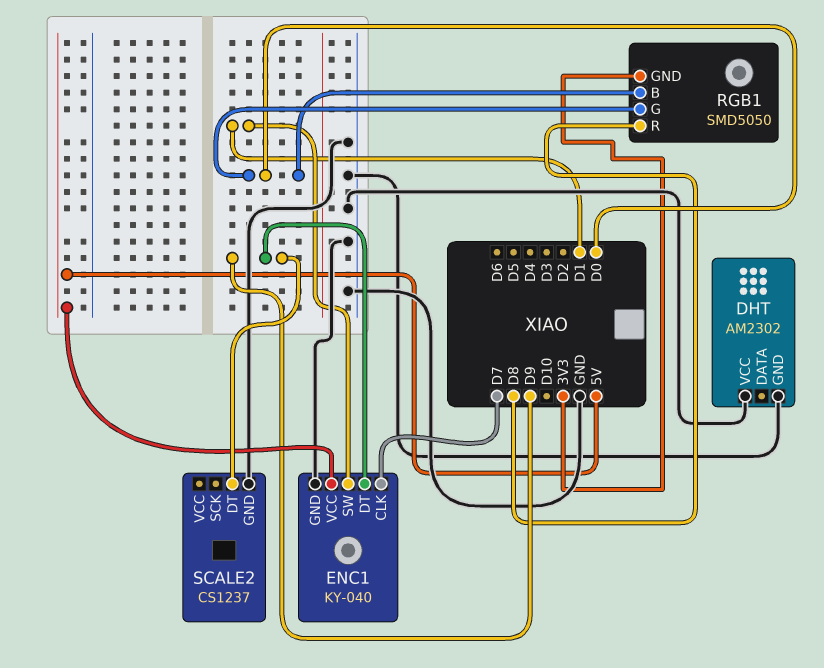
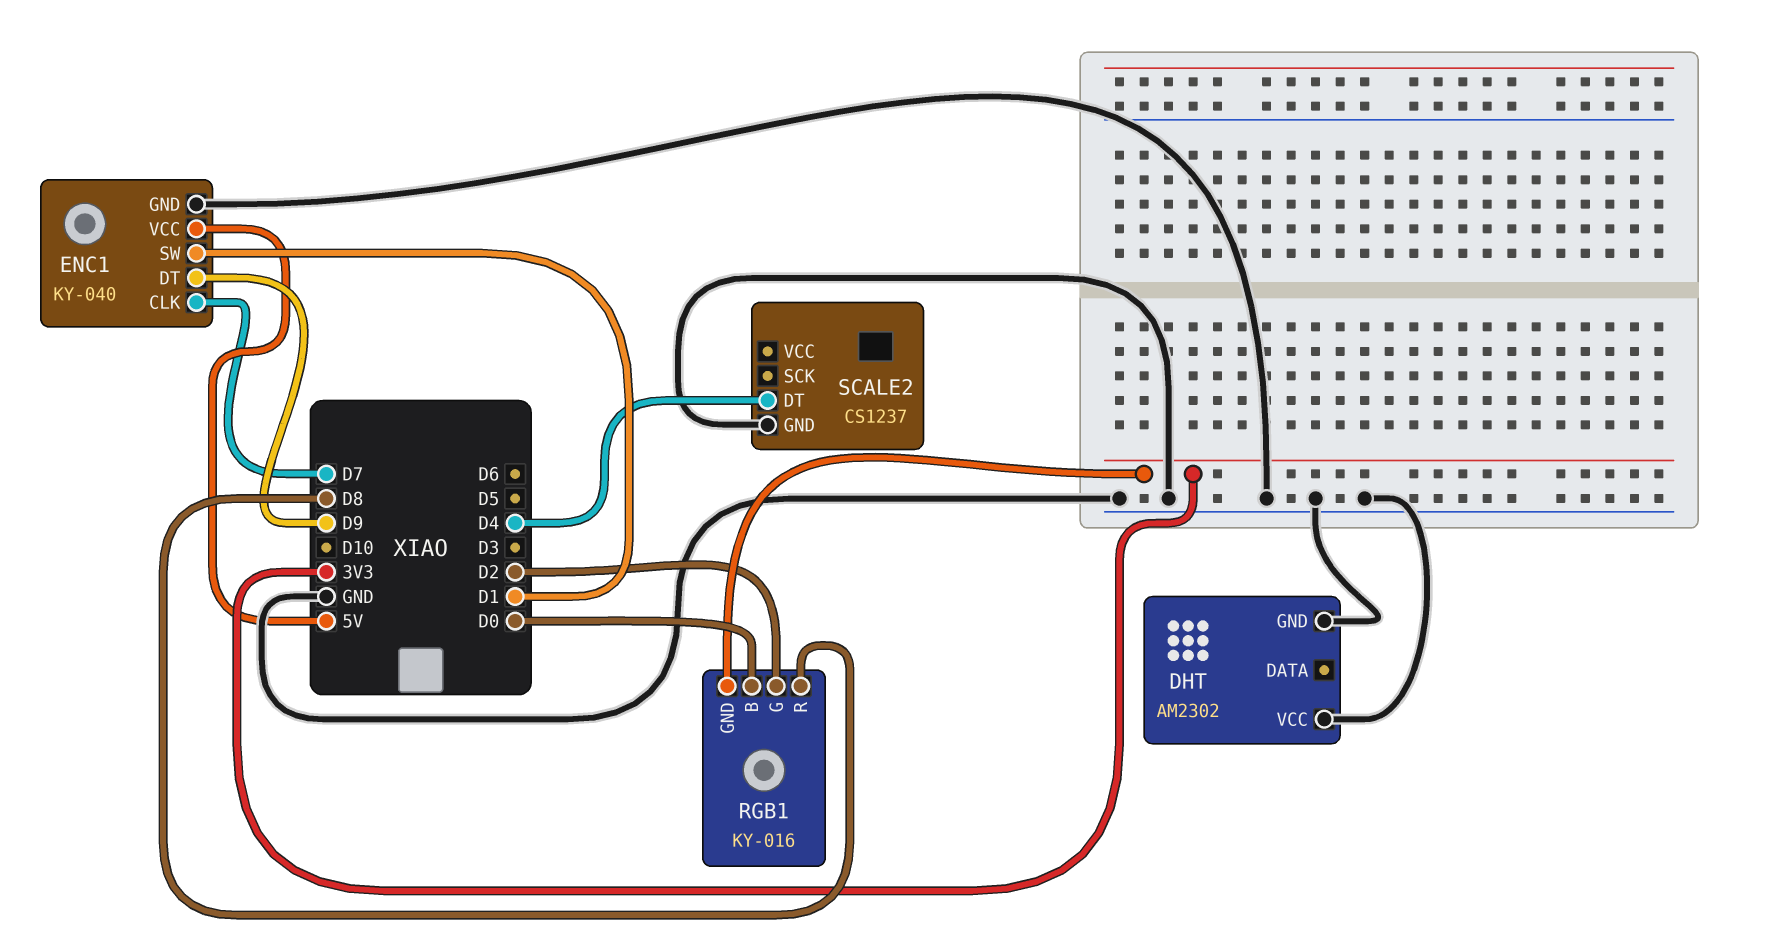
RGB1: SMD5050 -> KY-016
RGB1 pin G: D0 -> D2
SCALE2 pin DT: D9 -> D4

